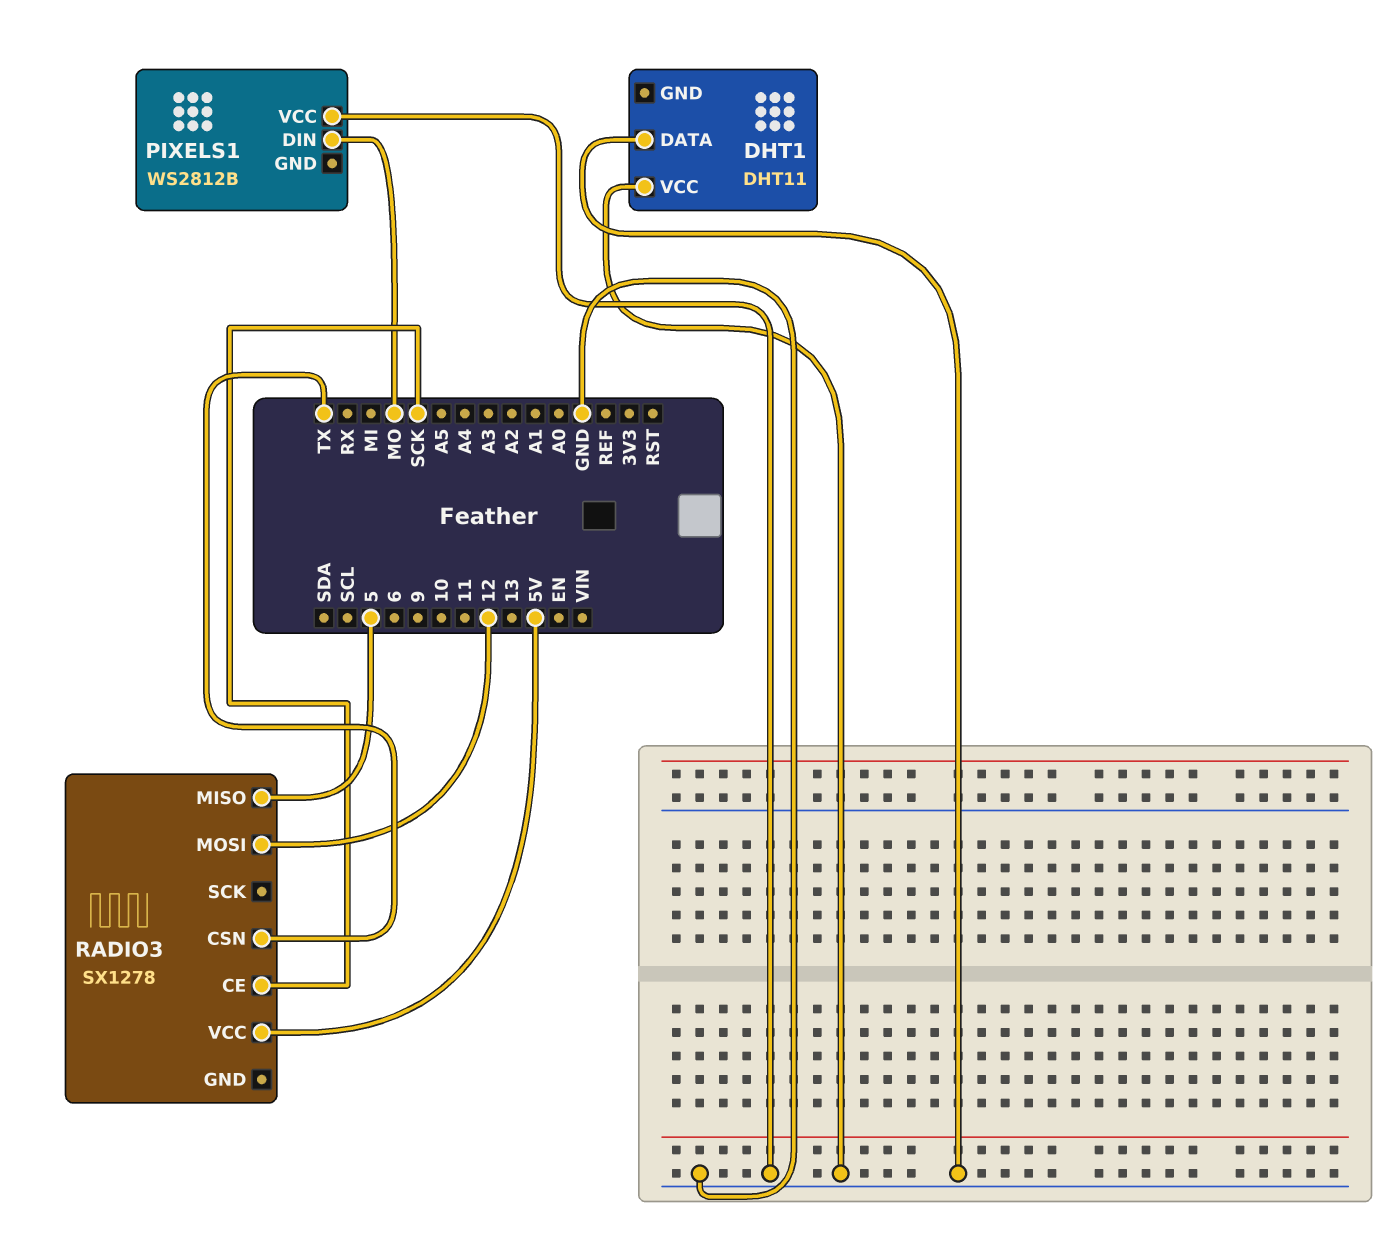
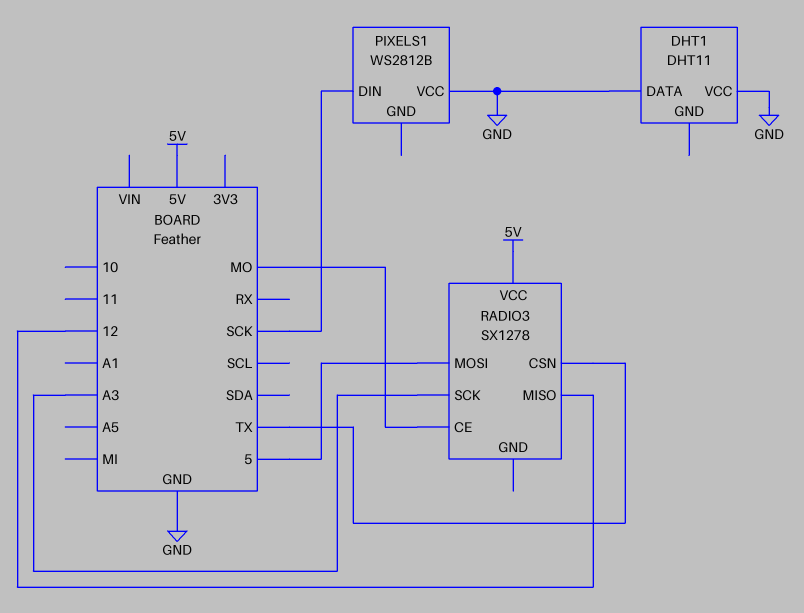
PIXELS1 pin DIN: MO -> SCK
RADIO3 pin CE: SCK -> MO
RADIO3 pin MISO: 5 -> 12
RADIO3 pin MOSI: 12 -> 5
RADIO3 pin SCK: none -> A3

